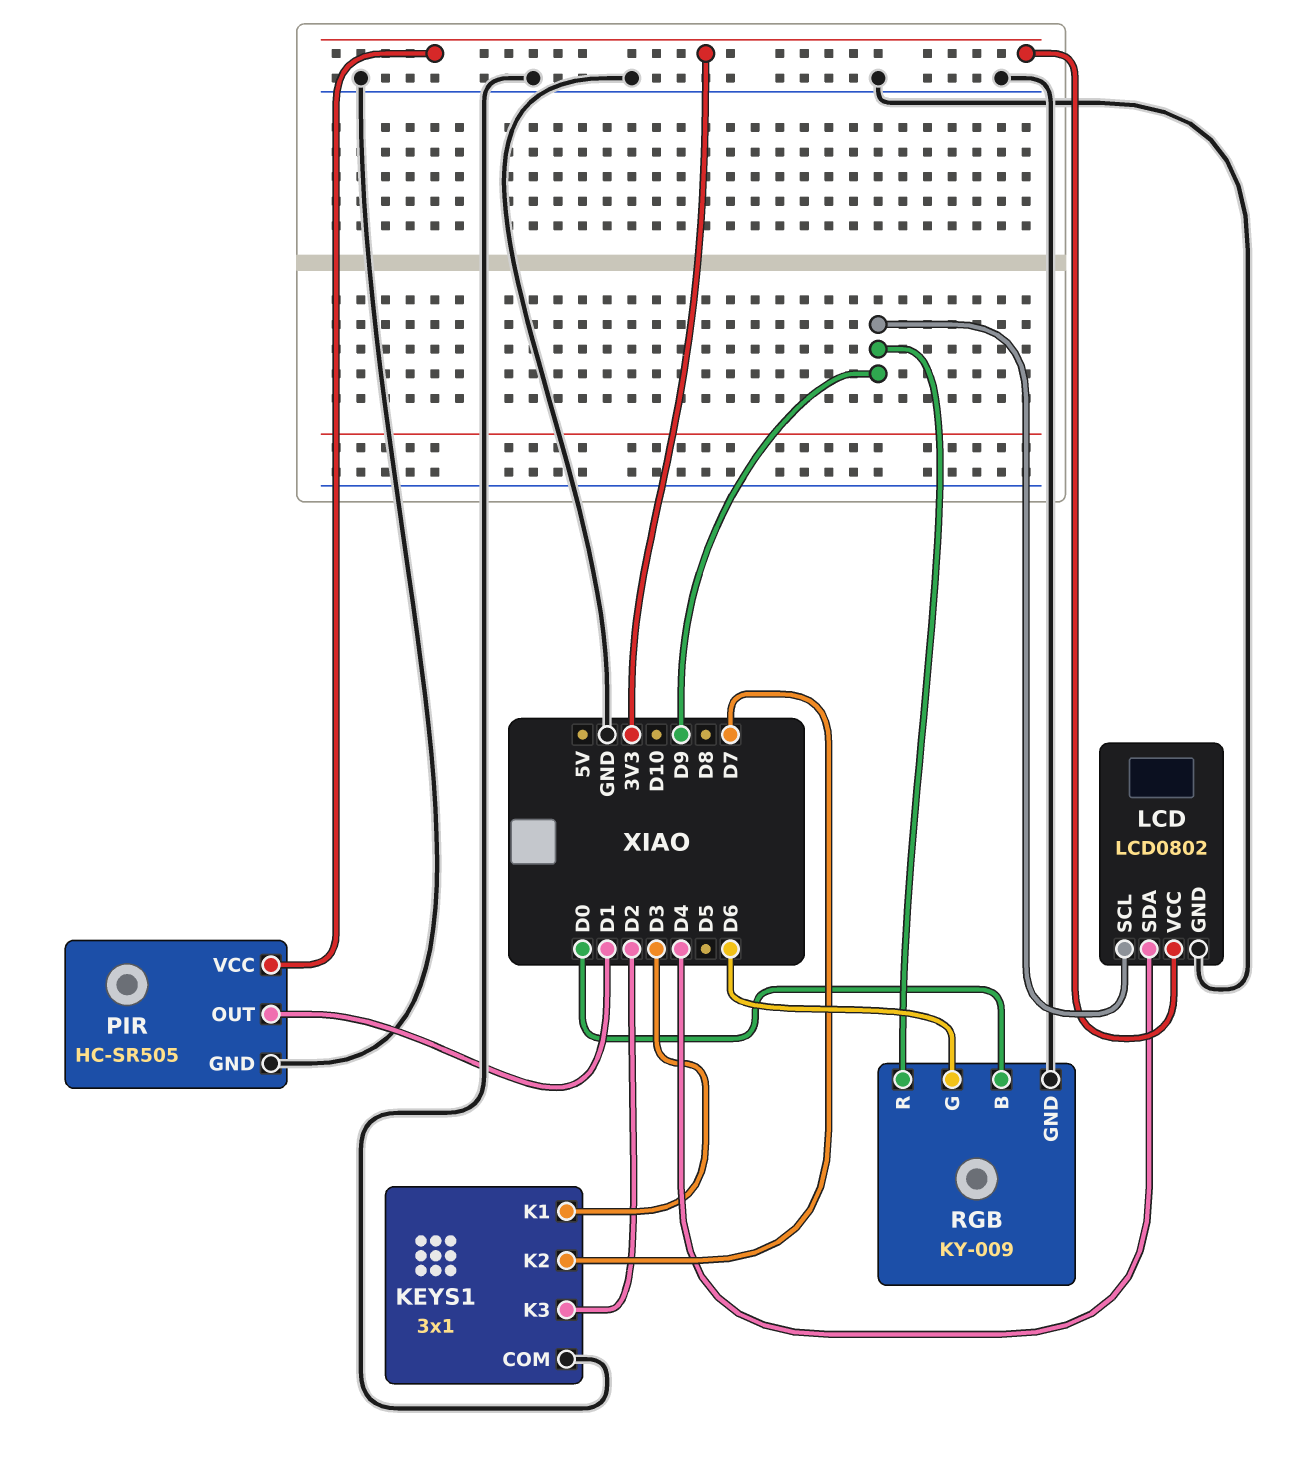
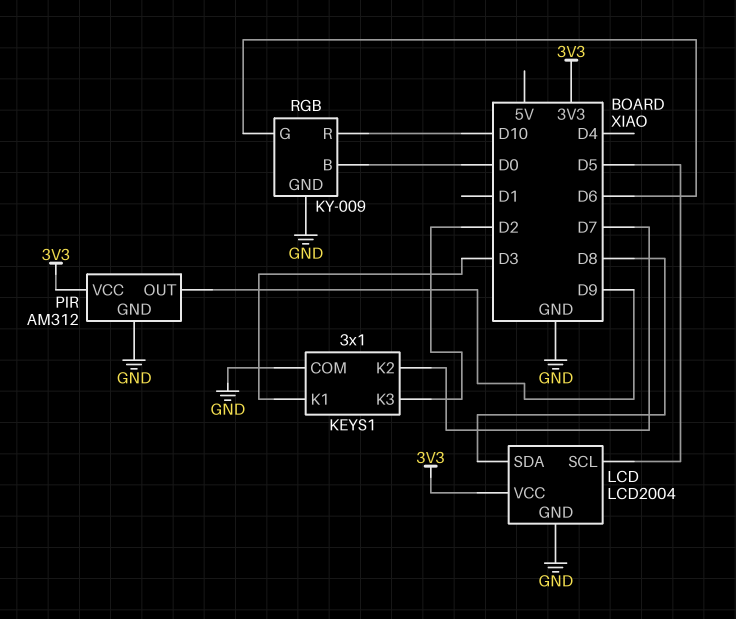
LCD: LCD0802 -> LCD2004
LCD pin SCL: D9 -> D5
LCD pin SDA: D4 -> D8
PIR: HC-SR505 -> AM312
PIR pin OUT: D1 -> D9
RGB pin R: D9 -> D10

